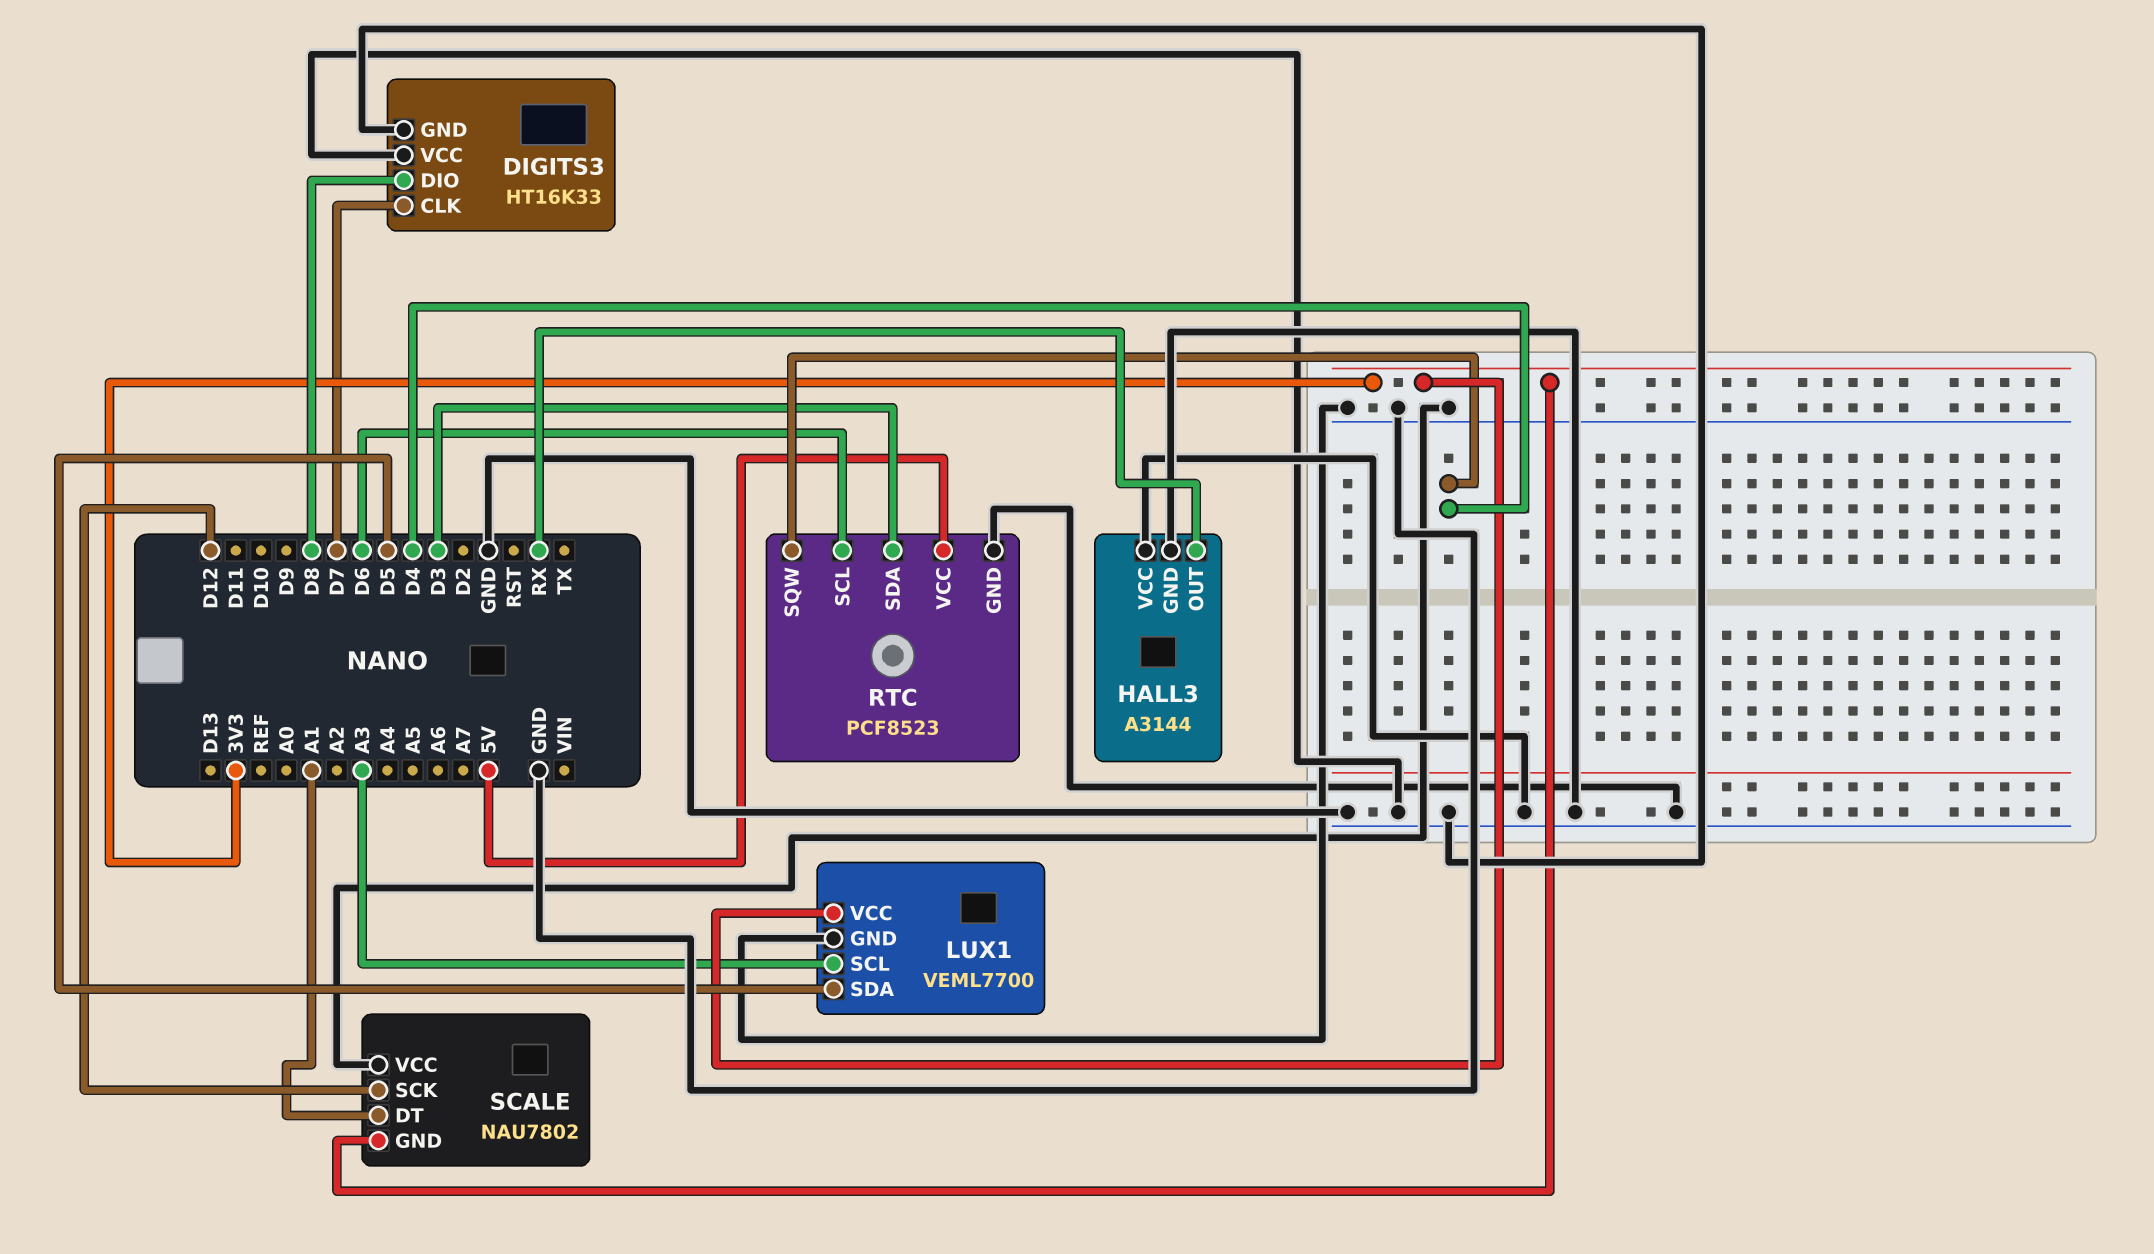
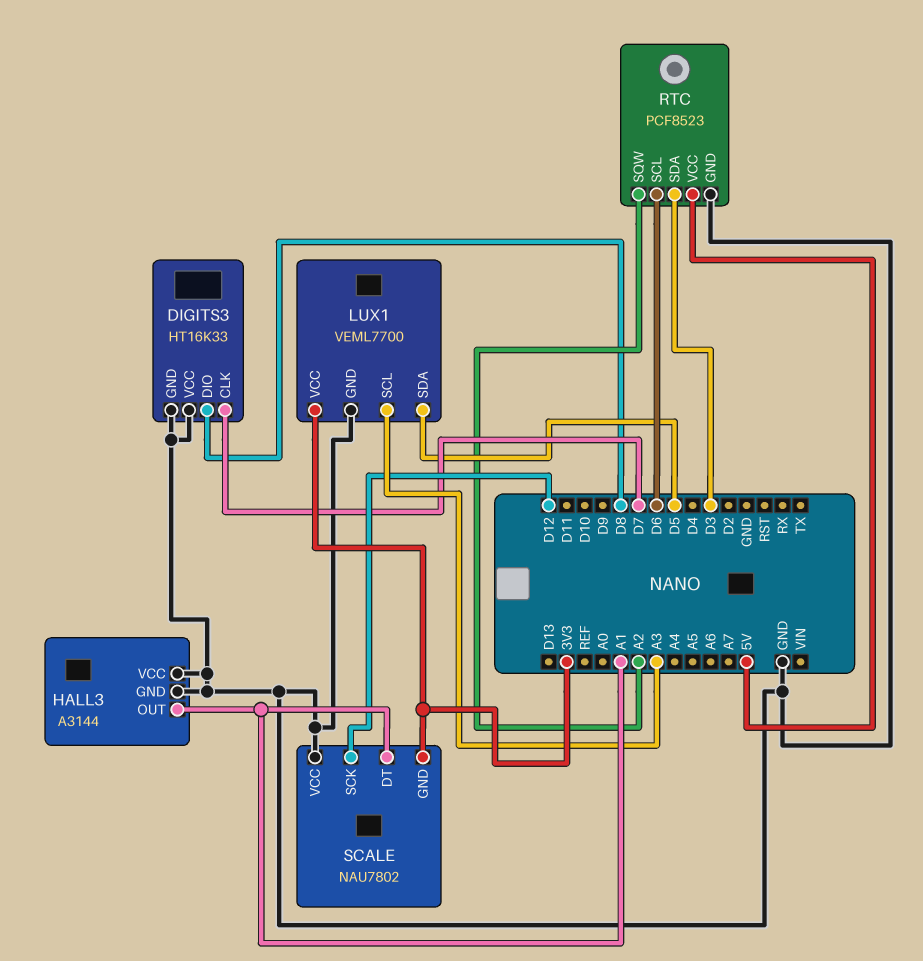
HALL3 pin OUT: RX -> A1
RTC pin SQW: D4 -> A2

